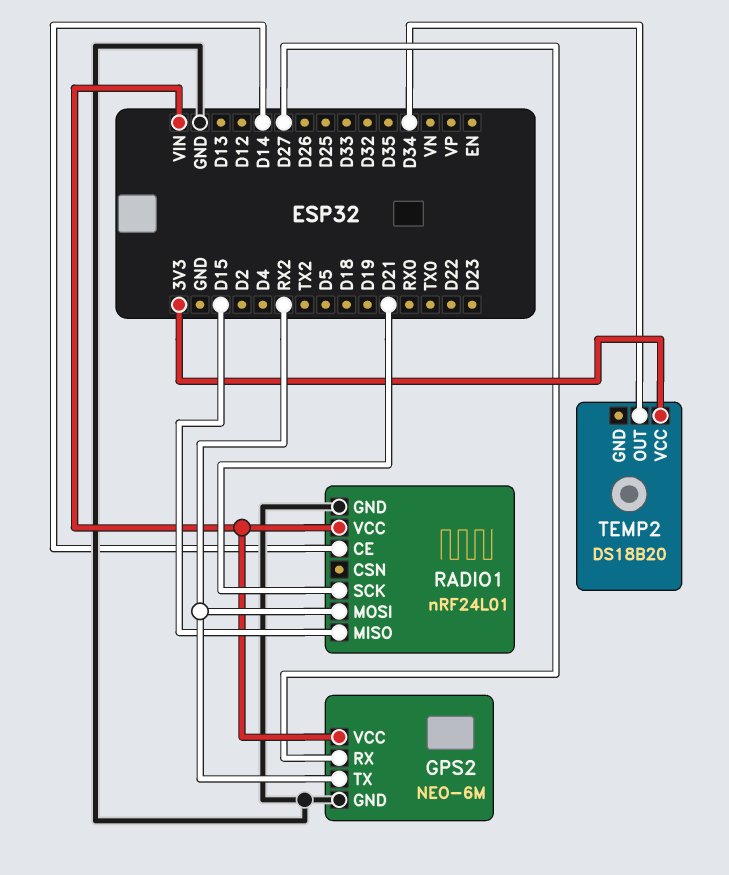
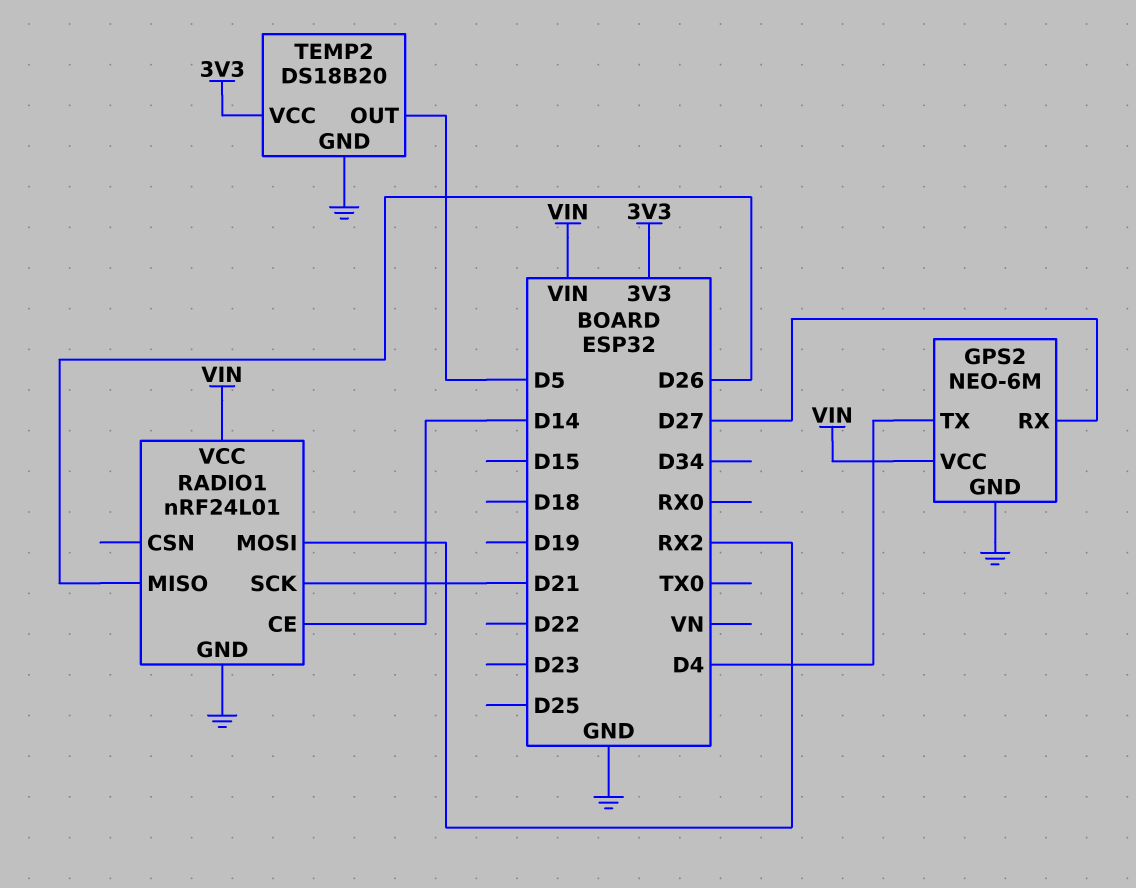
GPS2 pin TX: RX2 -> D4
RADIO1 pin MISO: D15 -> D26
TEMP2 pin GND: none -> GND
TEMP2 pin OUT: D34 -> D5

